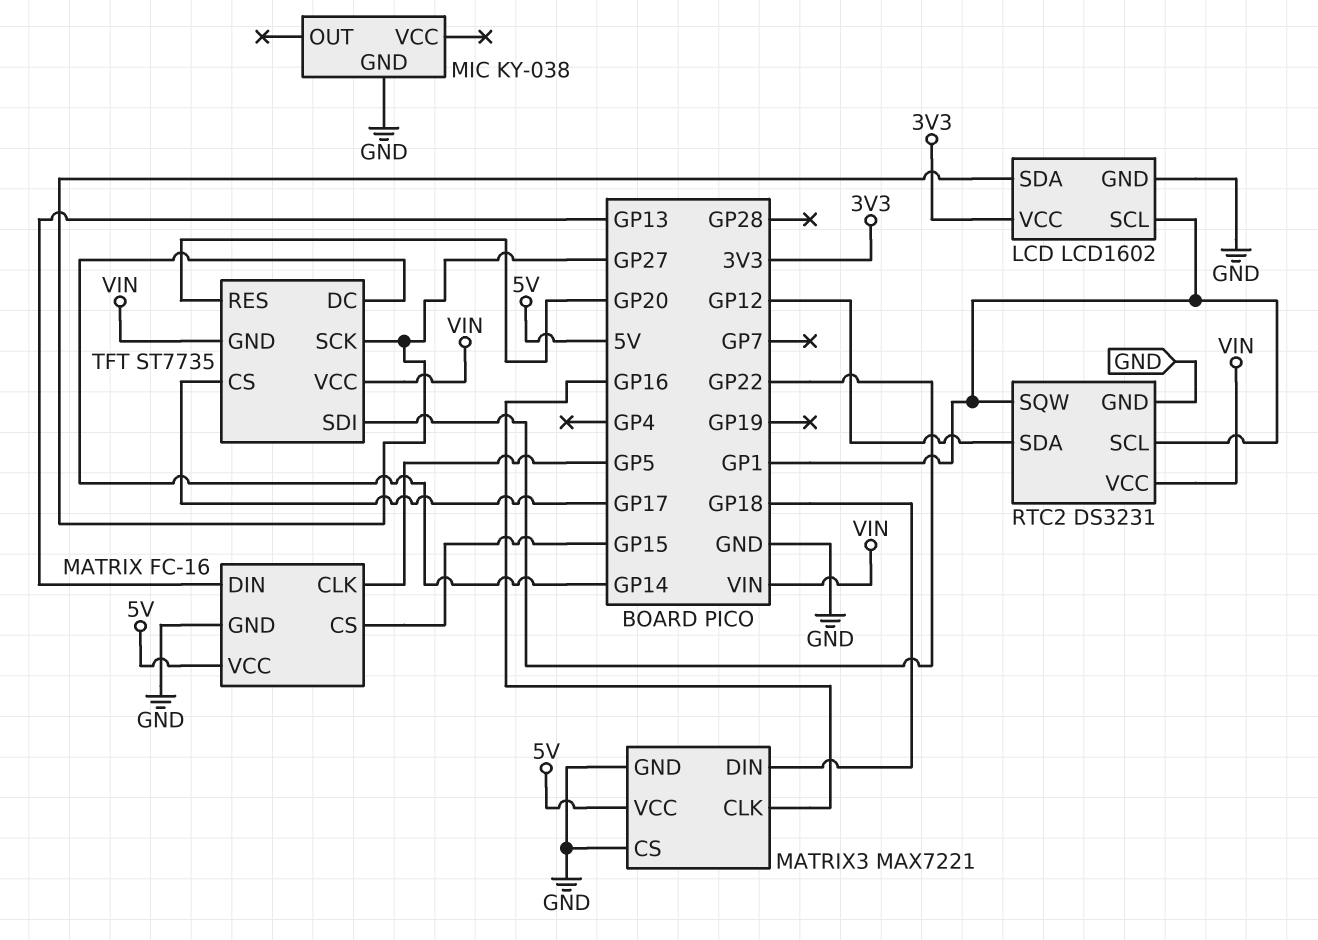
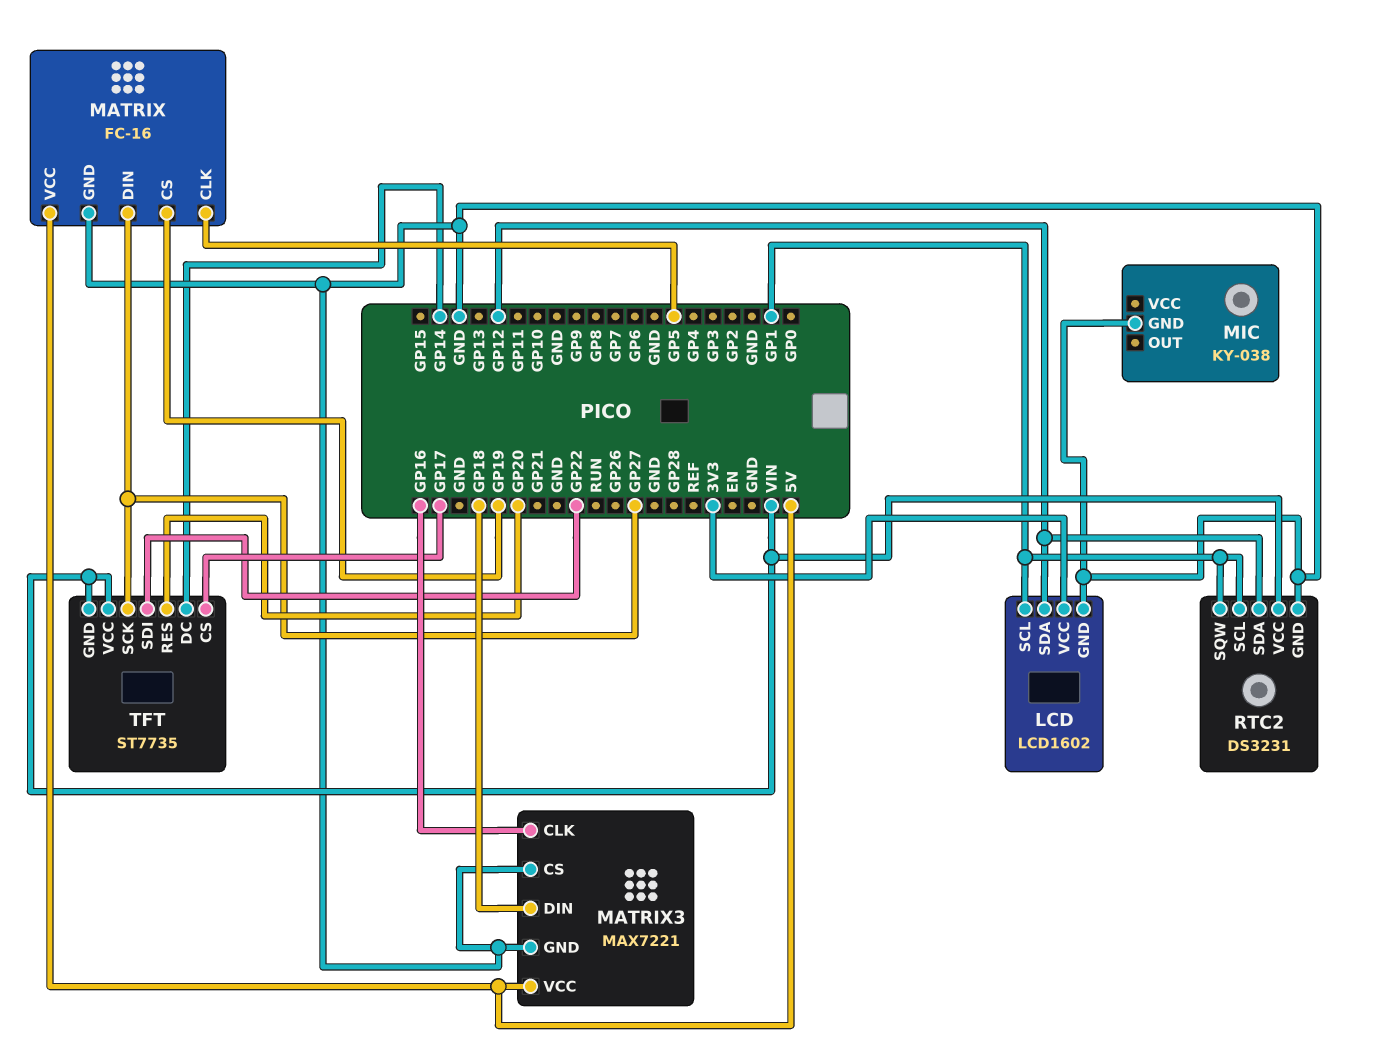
LCD pin SDA: GP27 -> GP12
MATRIX pin CS: GP15 -> GP19
MATRIX pin DIN: GP13 -> GP27

